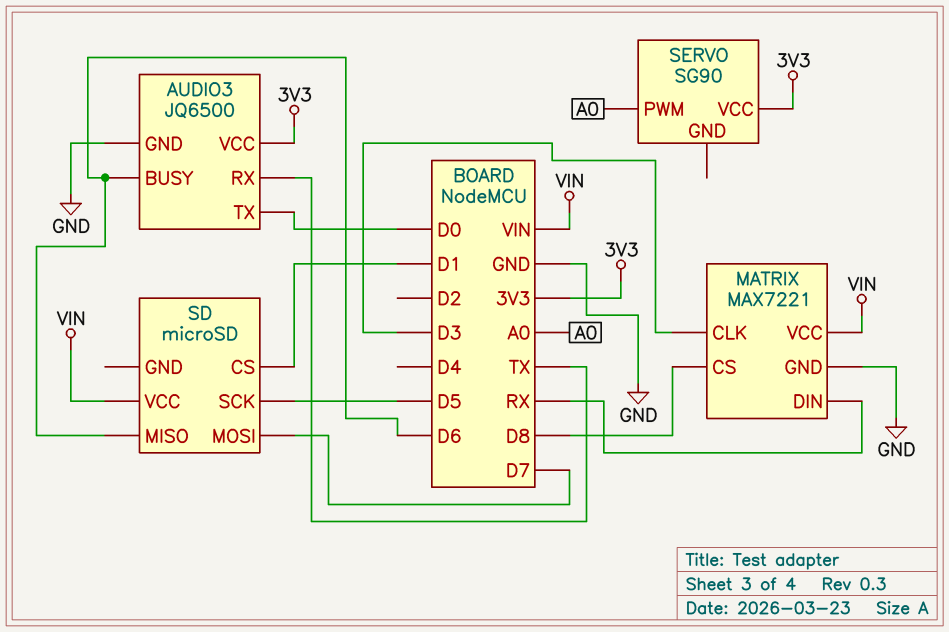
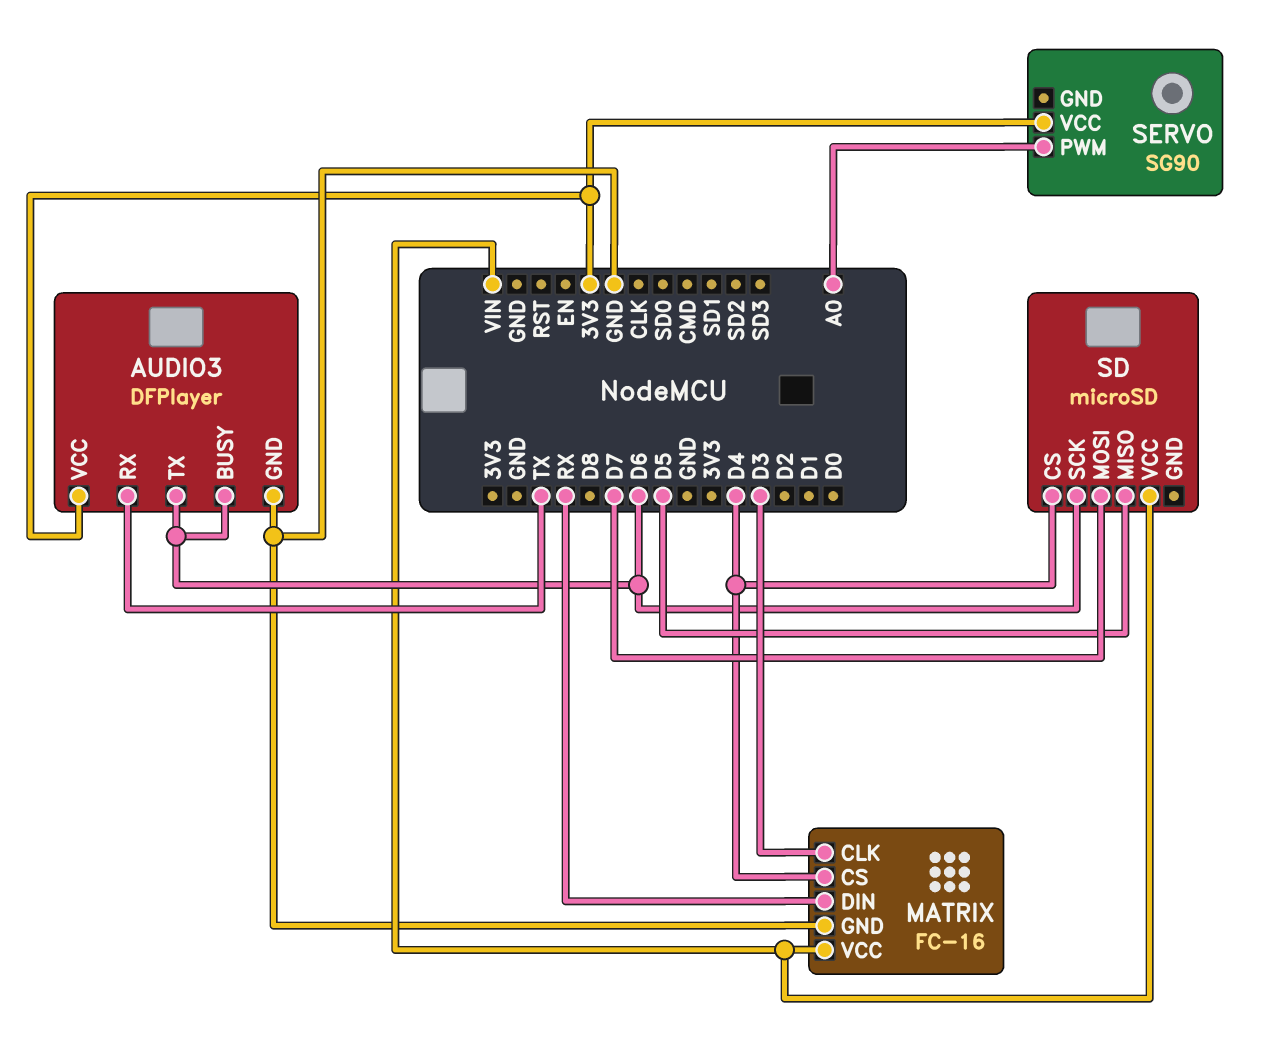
AUDIO3: JQ6500 -> DFPlayer
AUDIO3 pin TX: D0 -> D6
MATRIX: MAX7221 -> FC-16
MATRIX pin CS: D8 -> D4
SD pin CS: D1 -> D4
SD pin MISO: D6 -> D5
SD pin SCK: D5 -> D6

